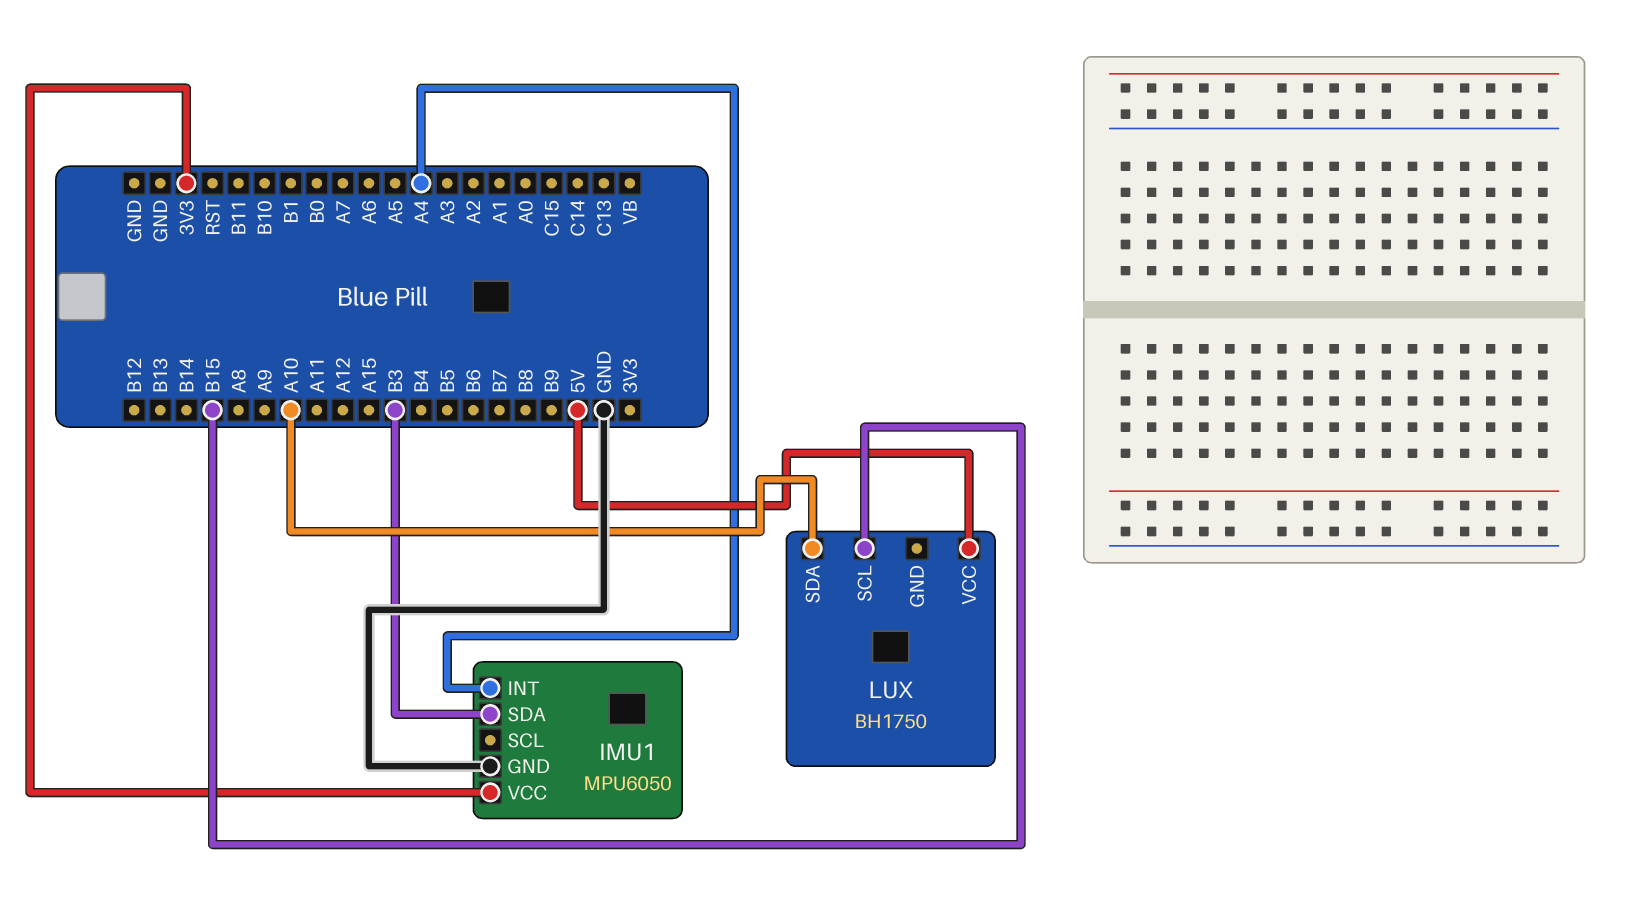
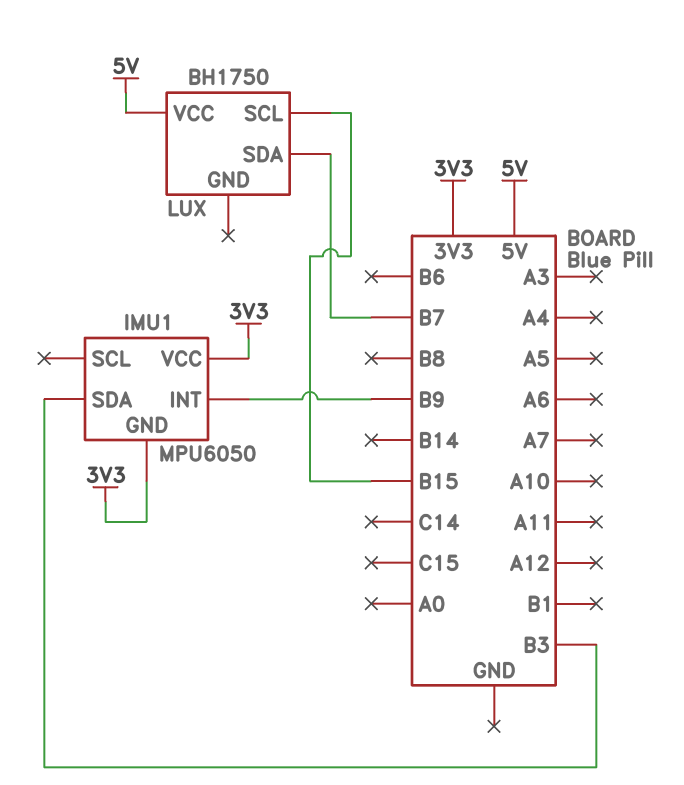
IMU1 pin GND: GND -> 3V3
IMU1 pin INT: A4 -> B9
LUX pin SDA: A10 -> B7

